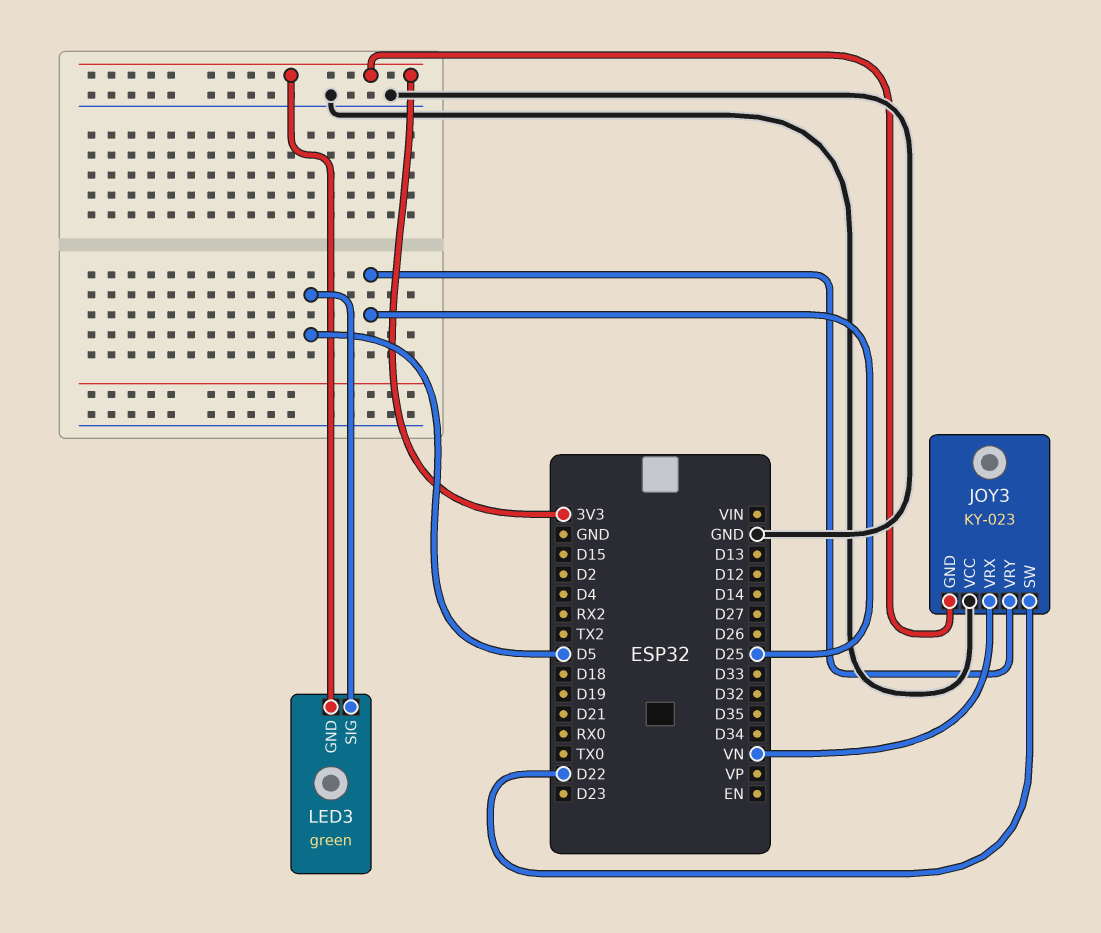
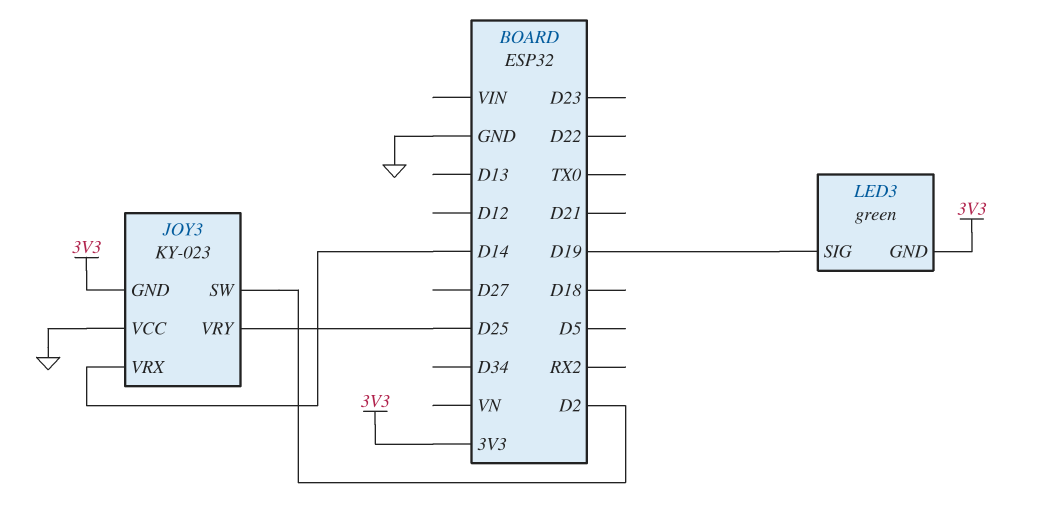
JOY3 pin SW: D22 -> D2
JOY3 pin VRX: VN -> D14
LED3 pin SIG: D5 -> D19

